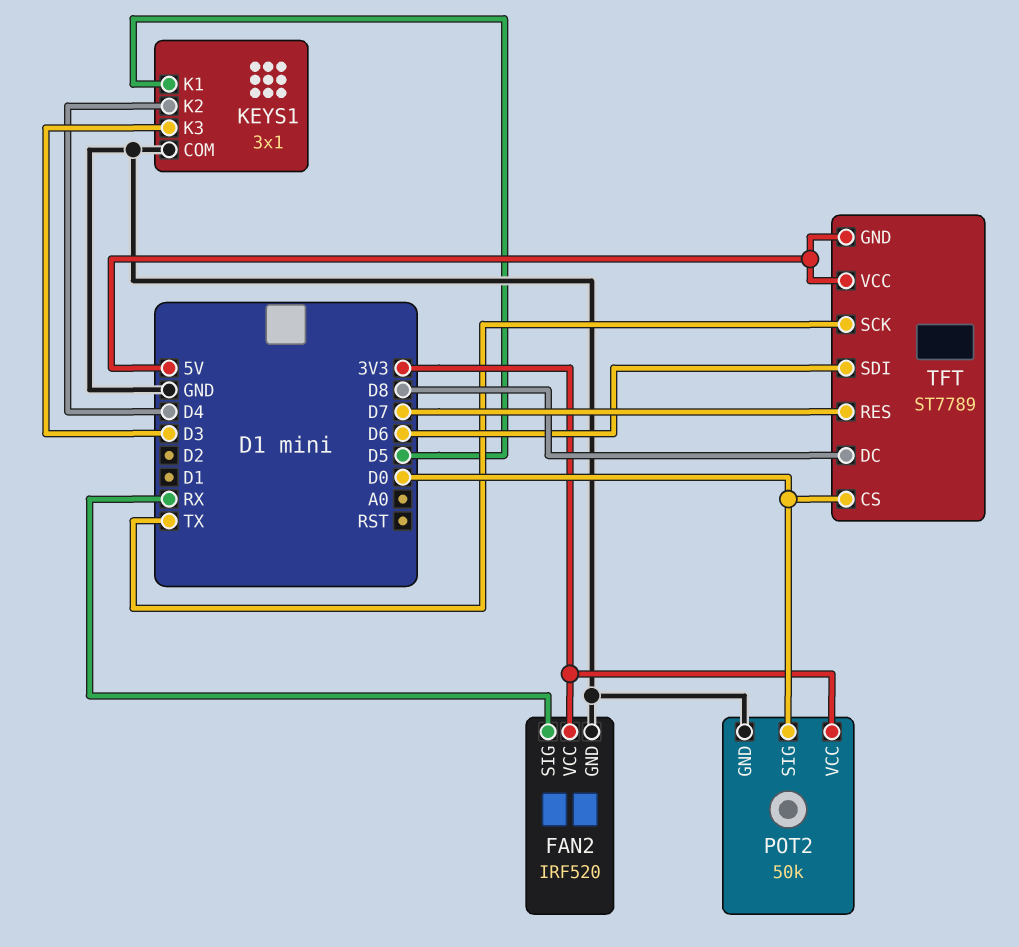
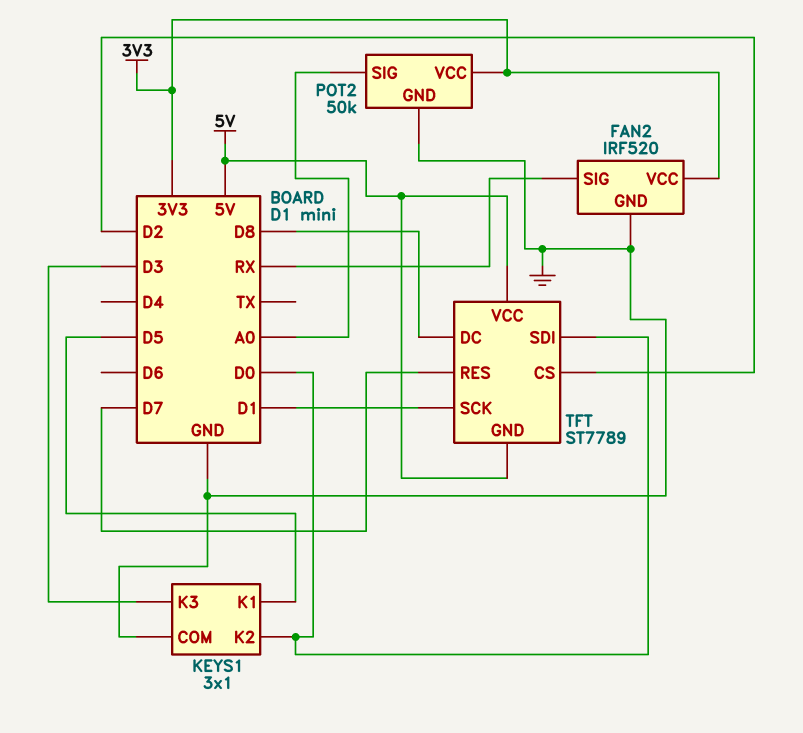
KEYS1 pin K2: D4 -> D0
POT2 pin SIG: D0 -> A0
TFT pin CS: D0 -> D2
TFT pin SCK: TX -> D1
TFT pin SDI: D6 -> D0

